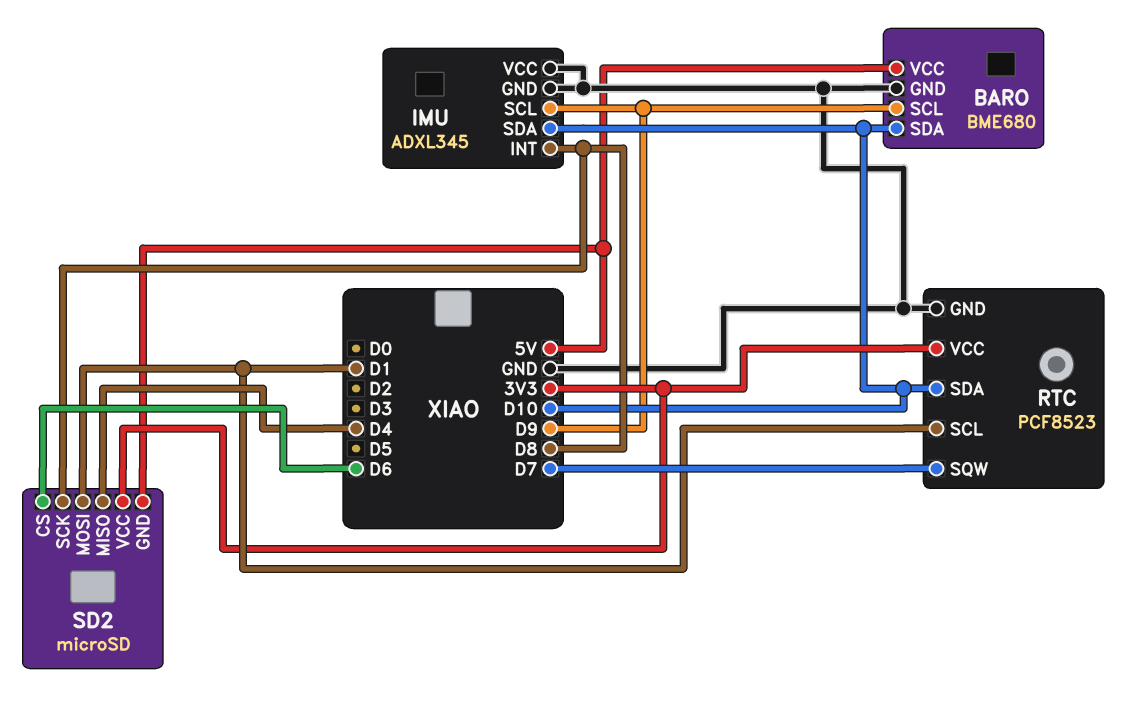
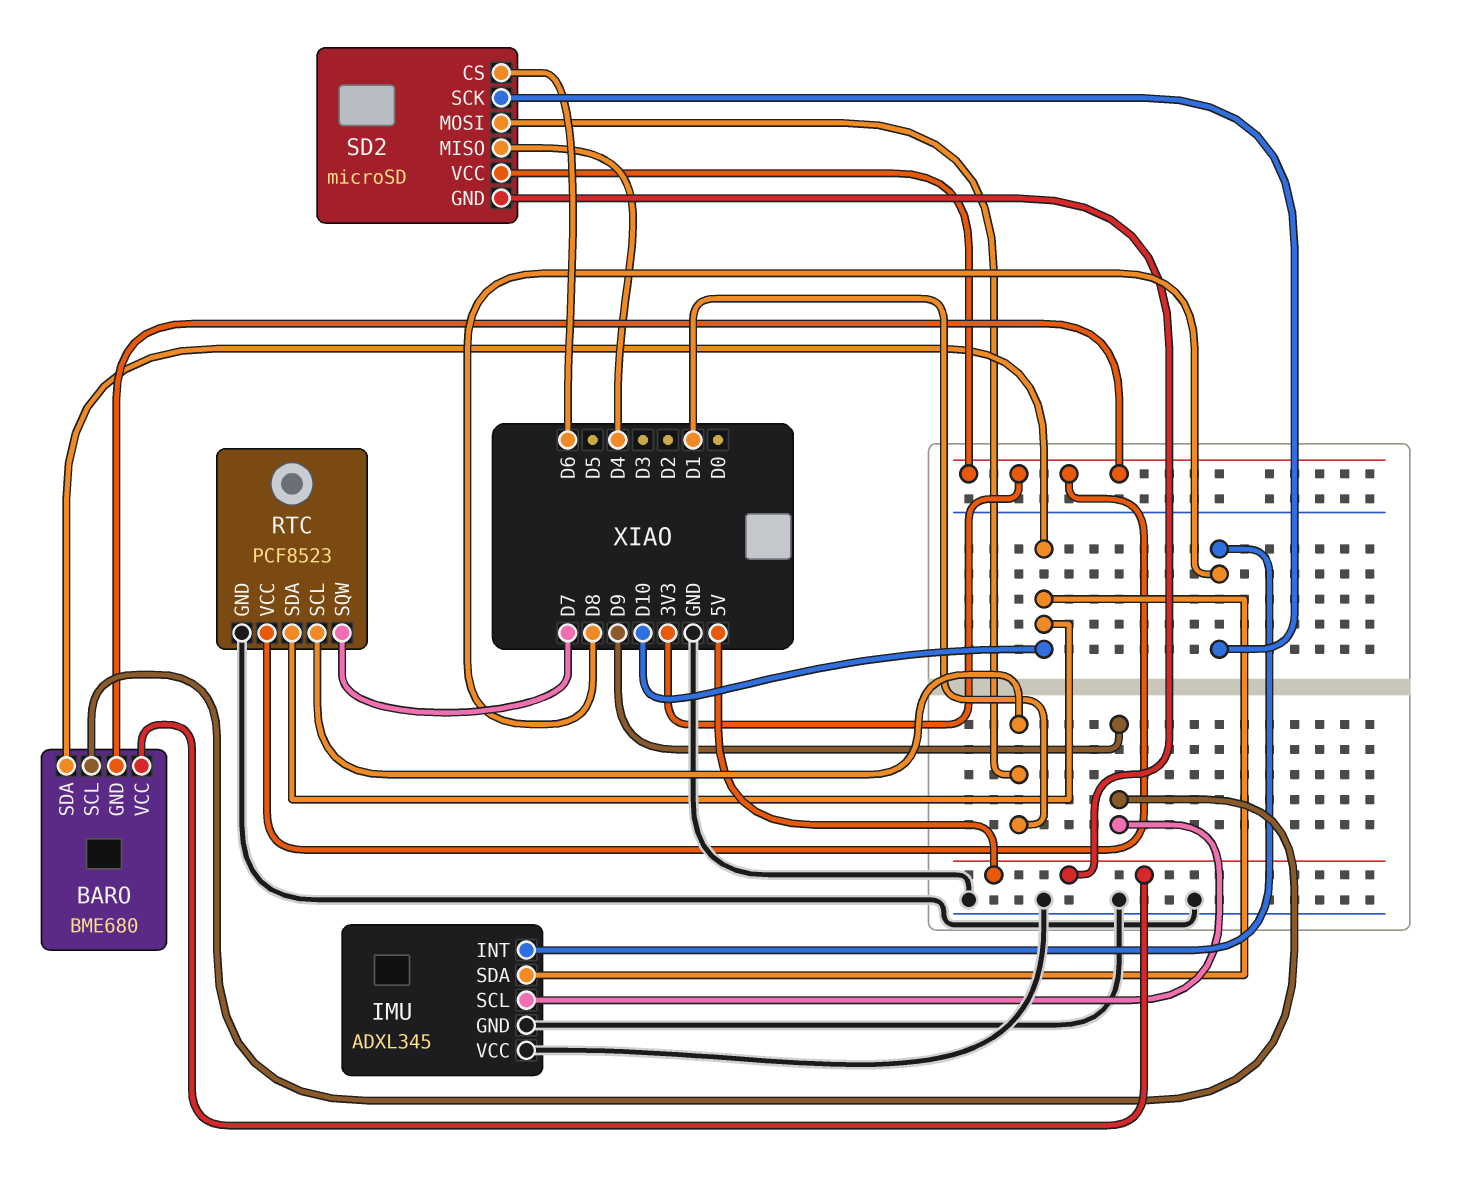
BARO pin GND: GND -> 3V3

